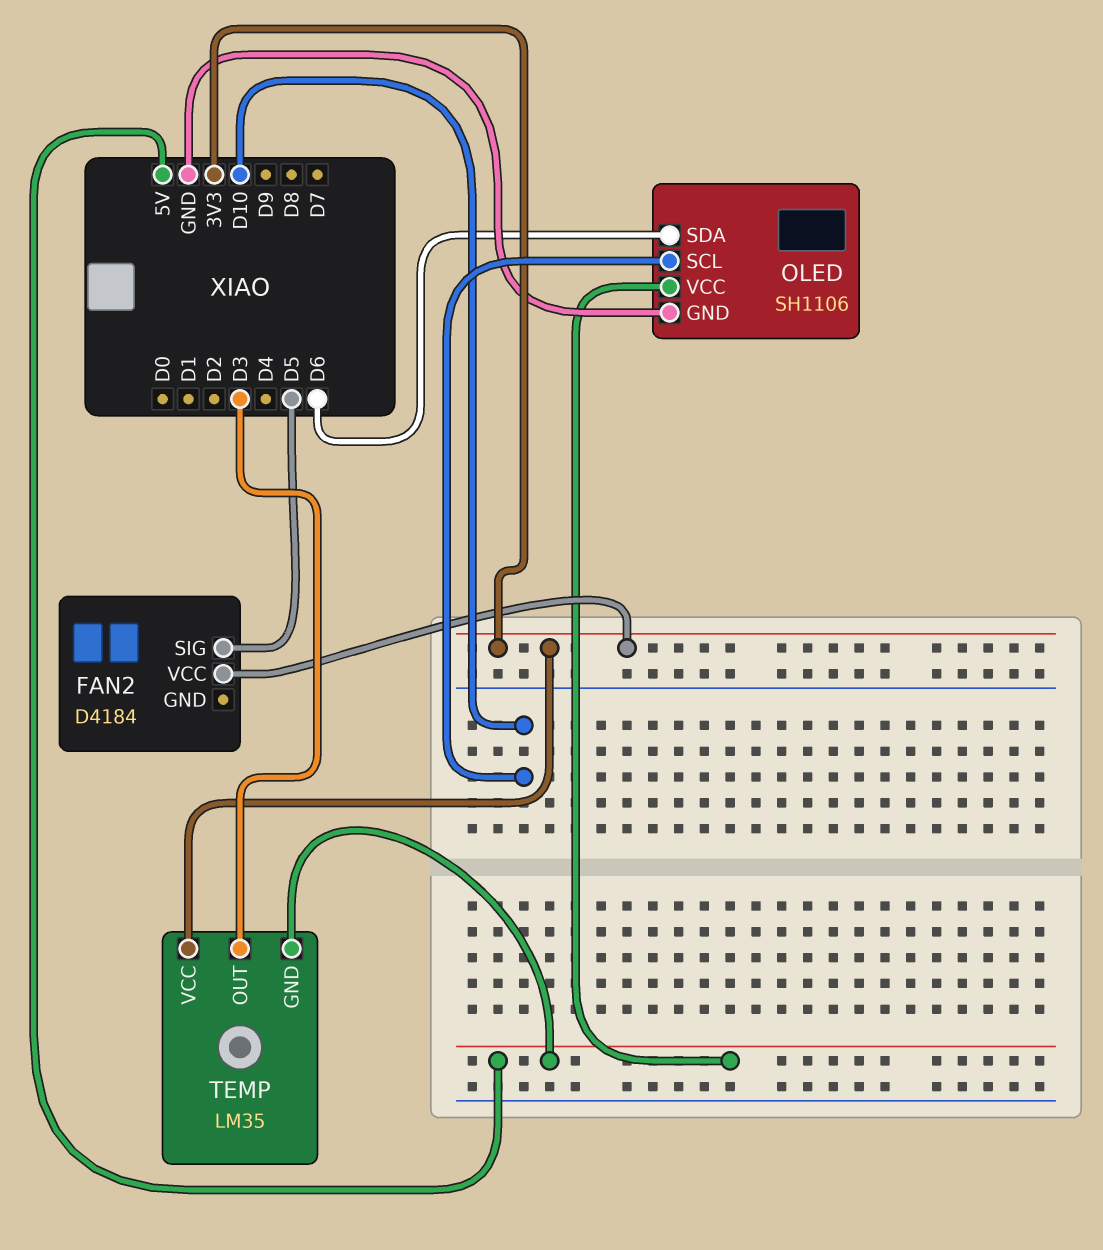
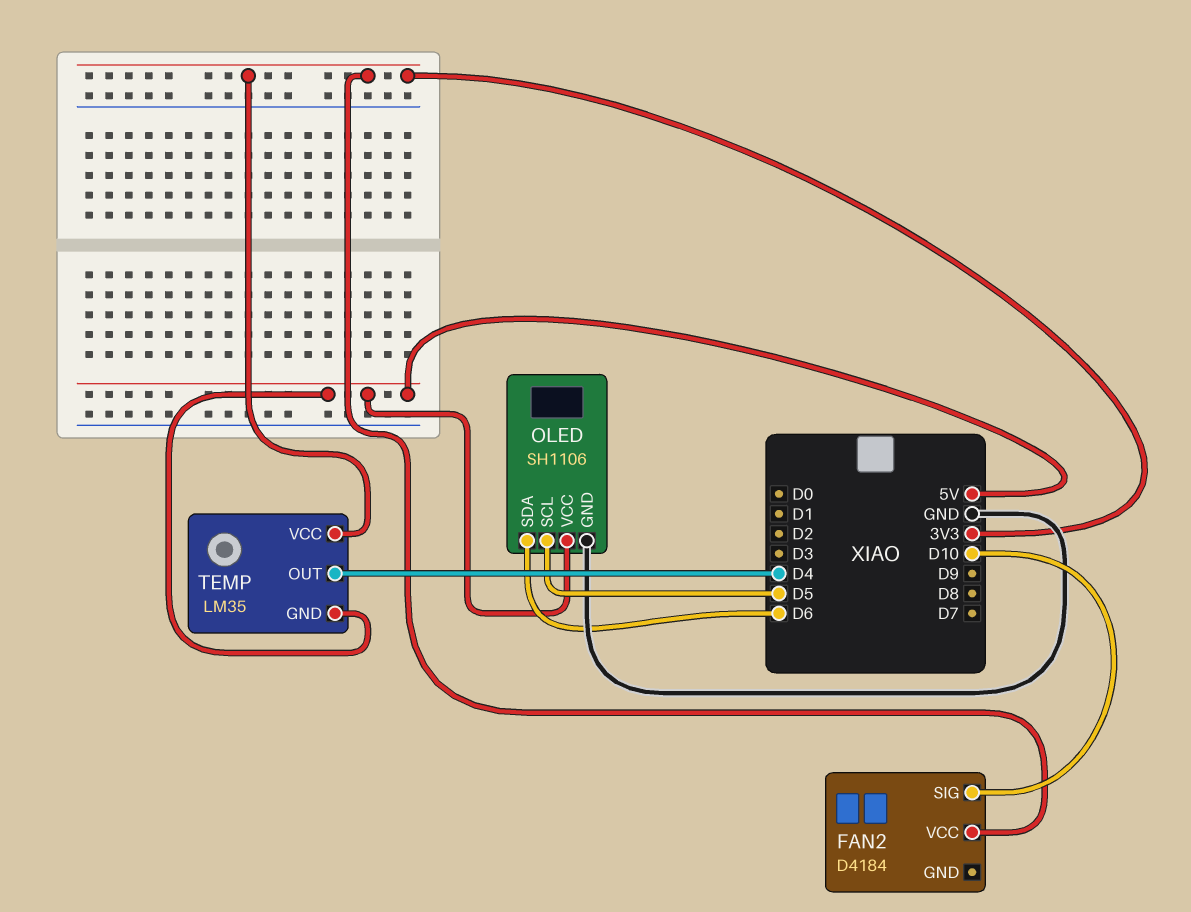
FAN2 pin SIG: D5 -> D10
OLED pin SCL: D10 -> D5
TEMP pin OUT: D3 -> D4

